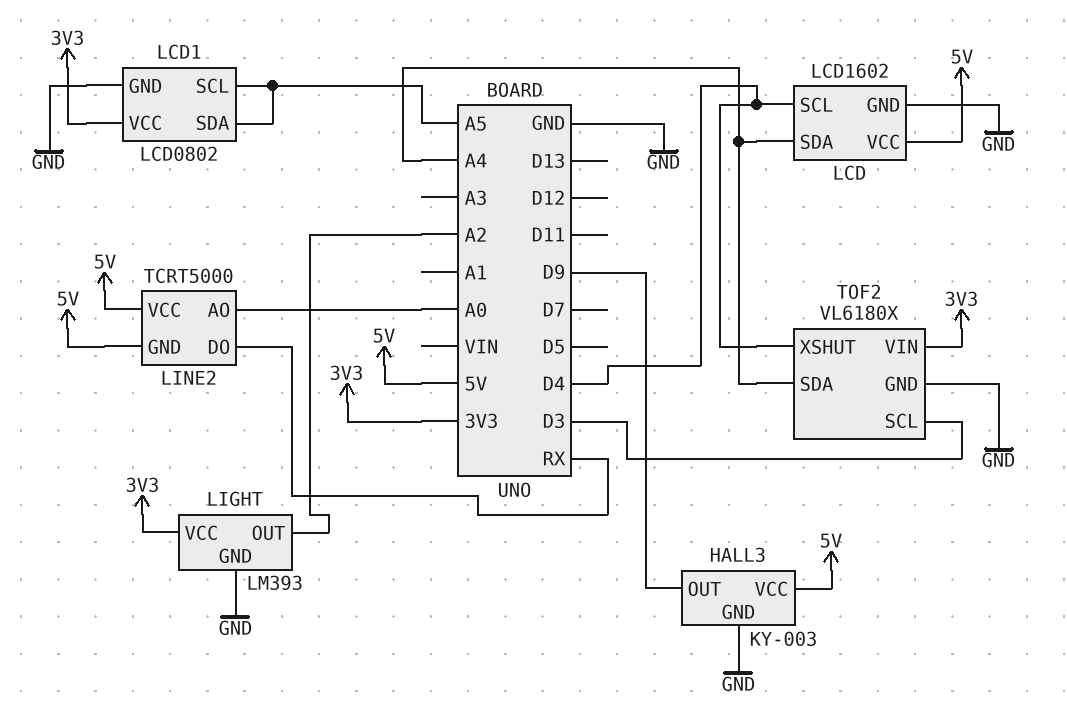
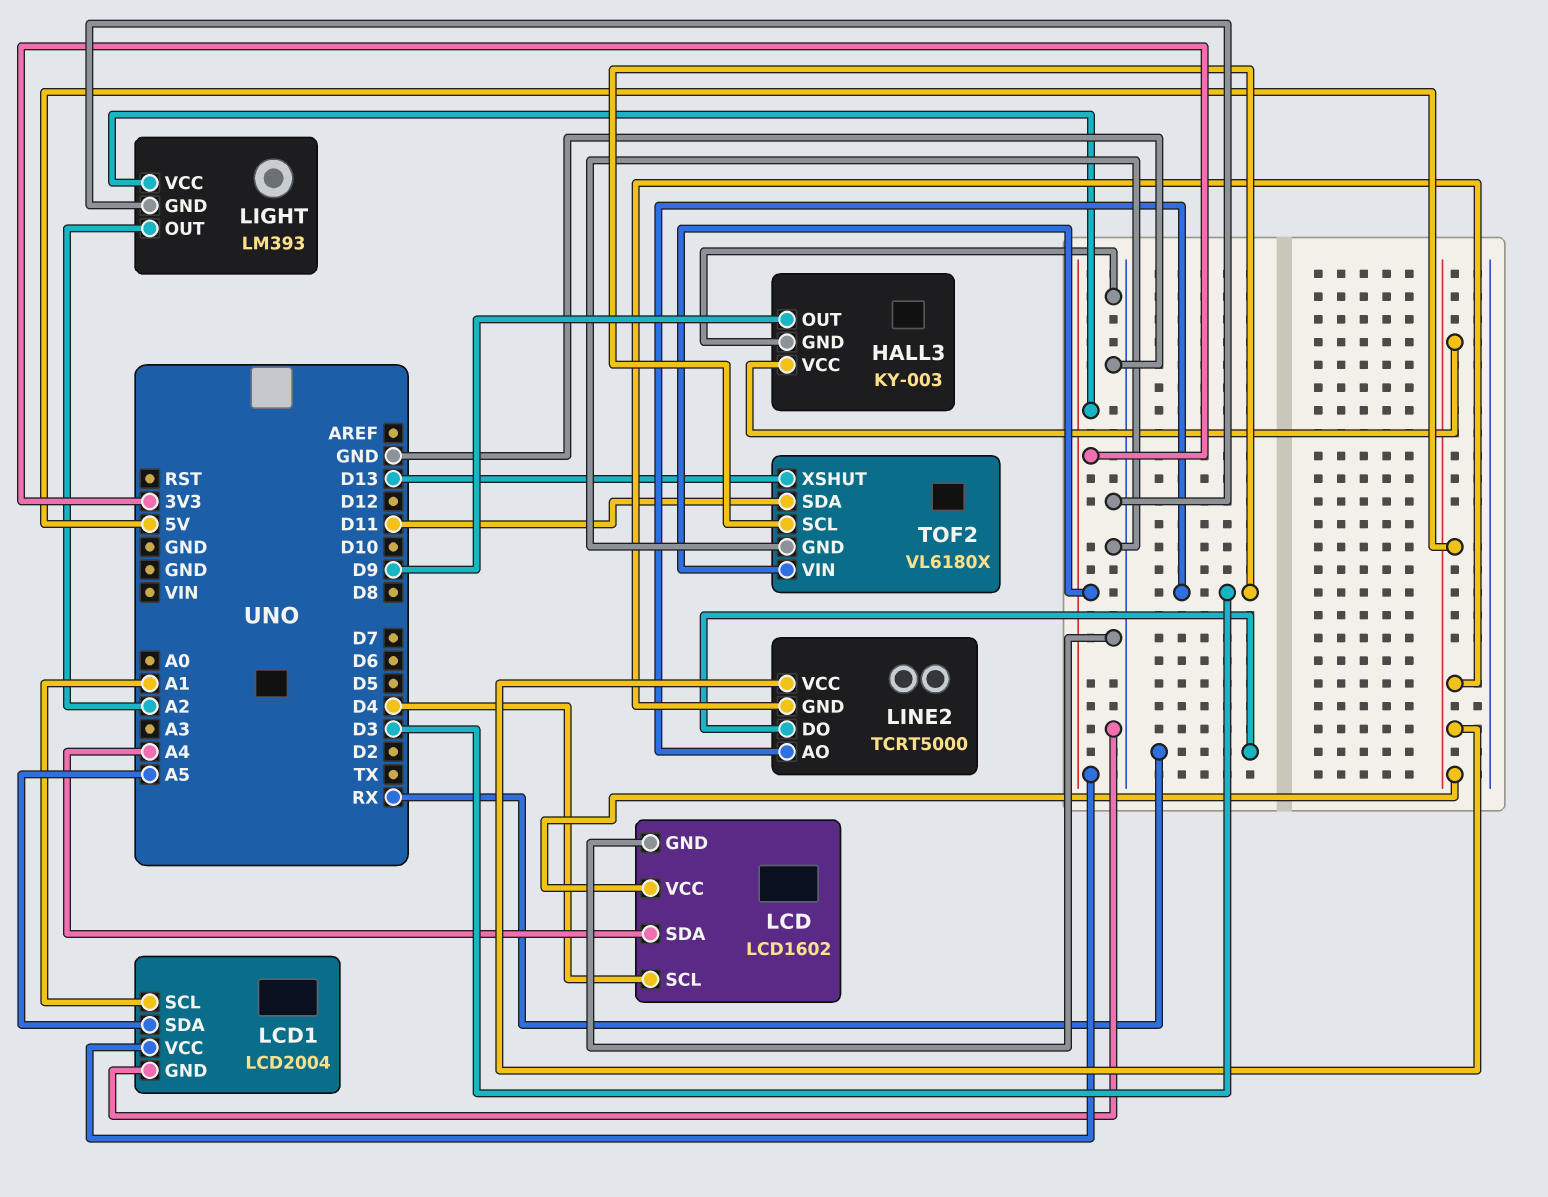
LCD1: LCD0802 -> LCD2004
LCD1 pin SCL: A5 -> A1
LINE2 pin AO: A0 -> D3
TOF2 pin SDA: A4 -> D11
TOF2 pin XSHUT: D4 -> D13

